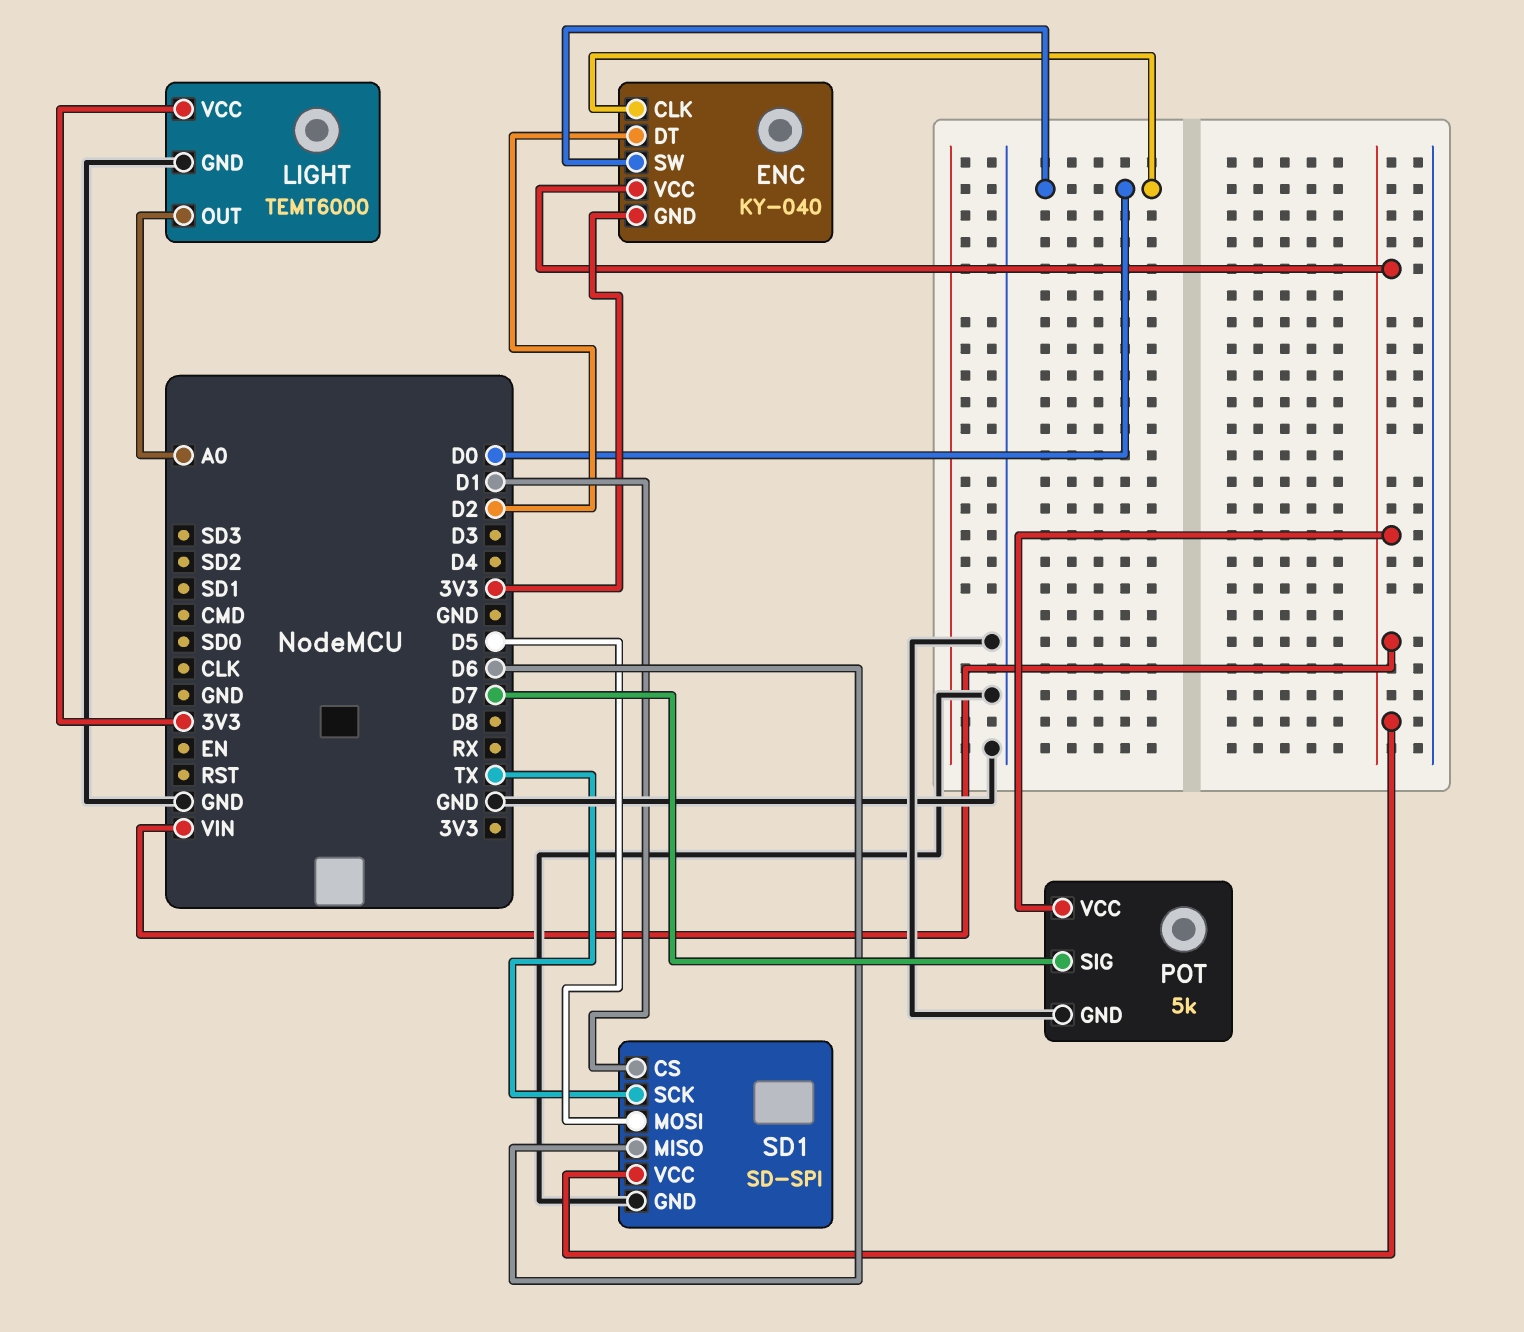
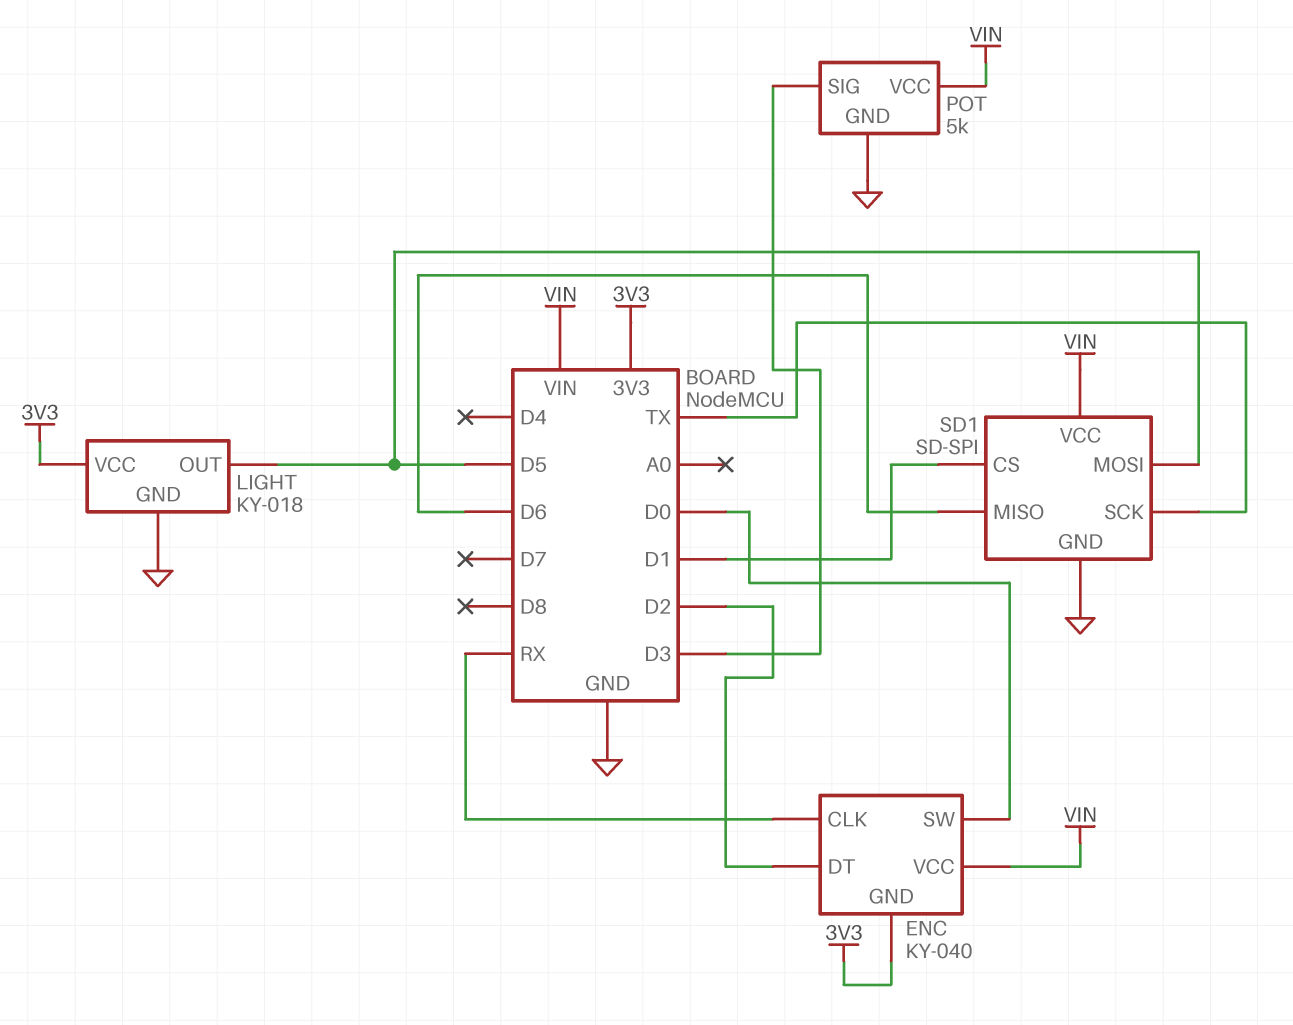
ENC pin CLK: D0 -> RX
LIGHT: TEMT6000 -> KY-018
LIGHT pin OUT: A0 -> D5
POT pin SIG: D7 -> D3

